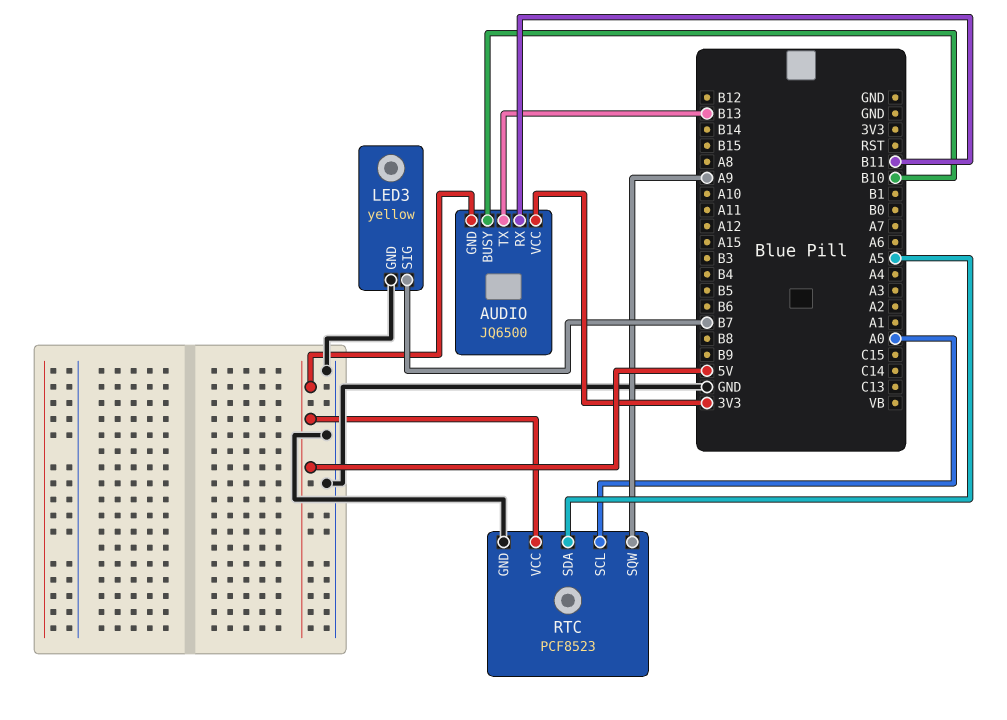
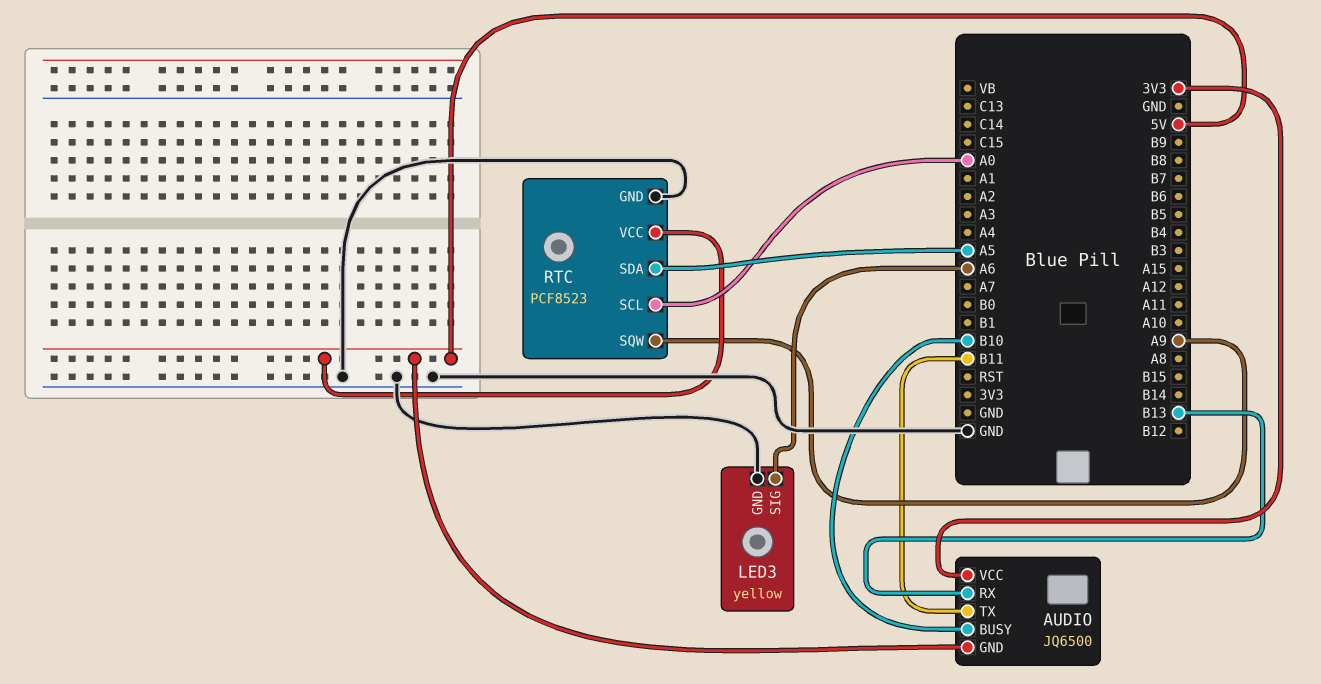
AUDIO pin RX: B11 -> B13
AUDIO pin TX: B13 -> B11
LED3 pin SIG: B7 -> A6

